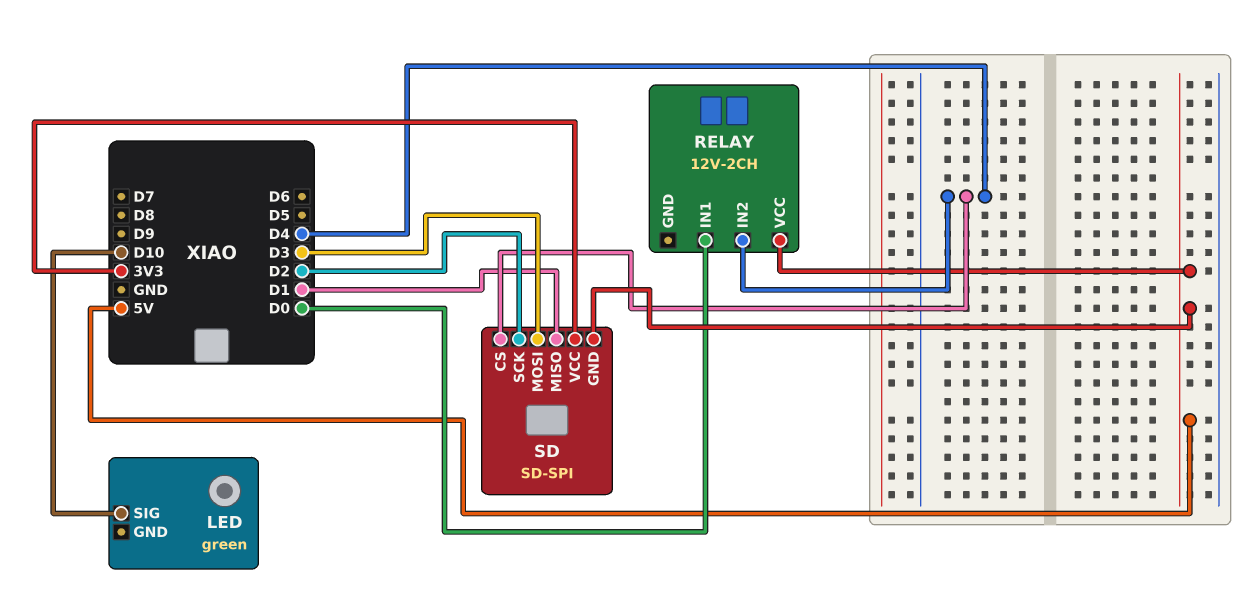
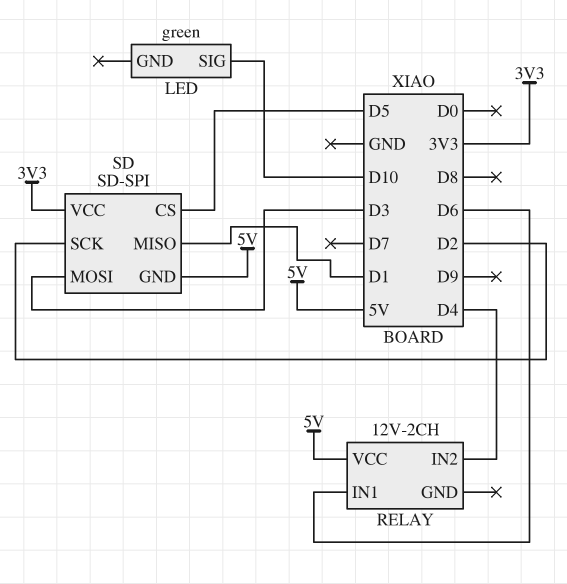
RELAY pin IN1: D0 -> D6
SD pin CS: D4 -> D5

